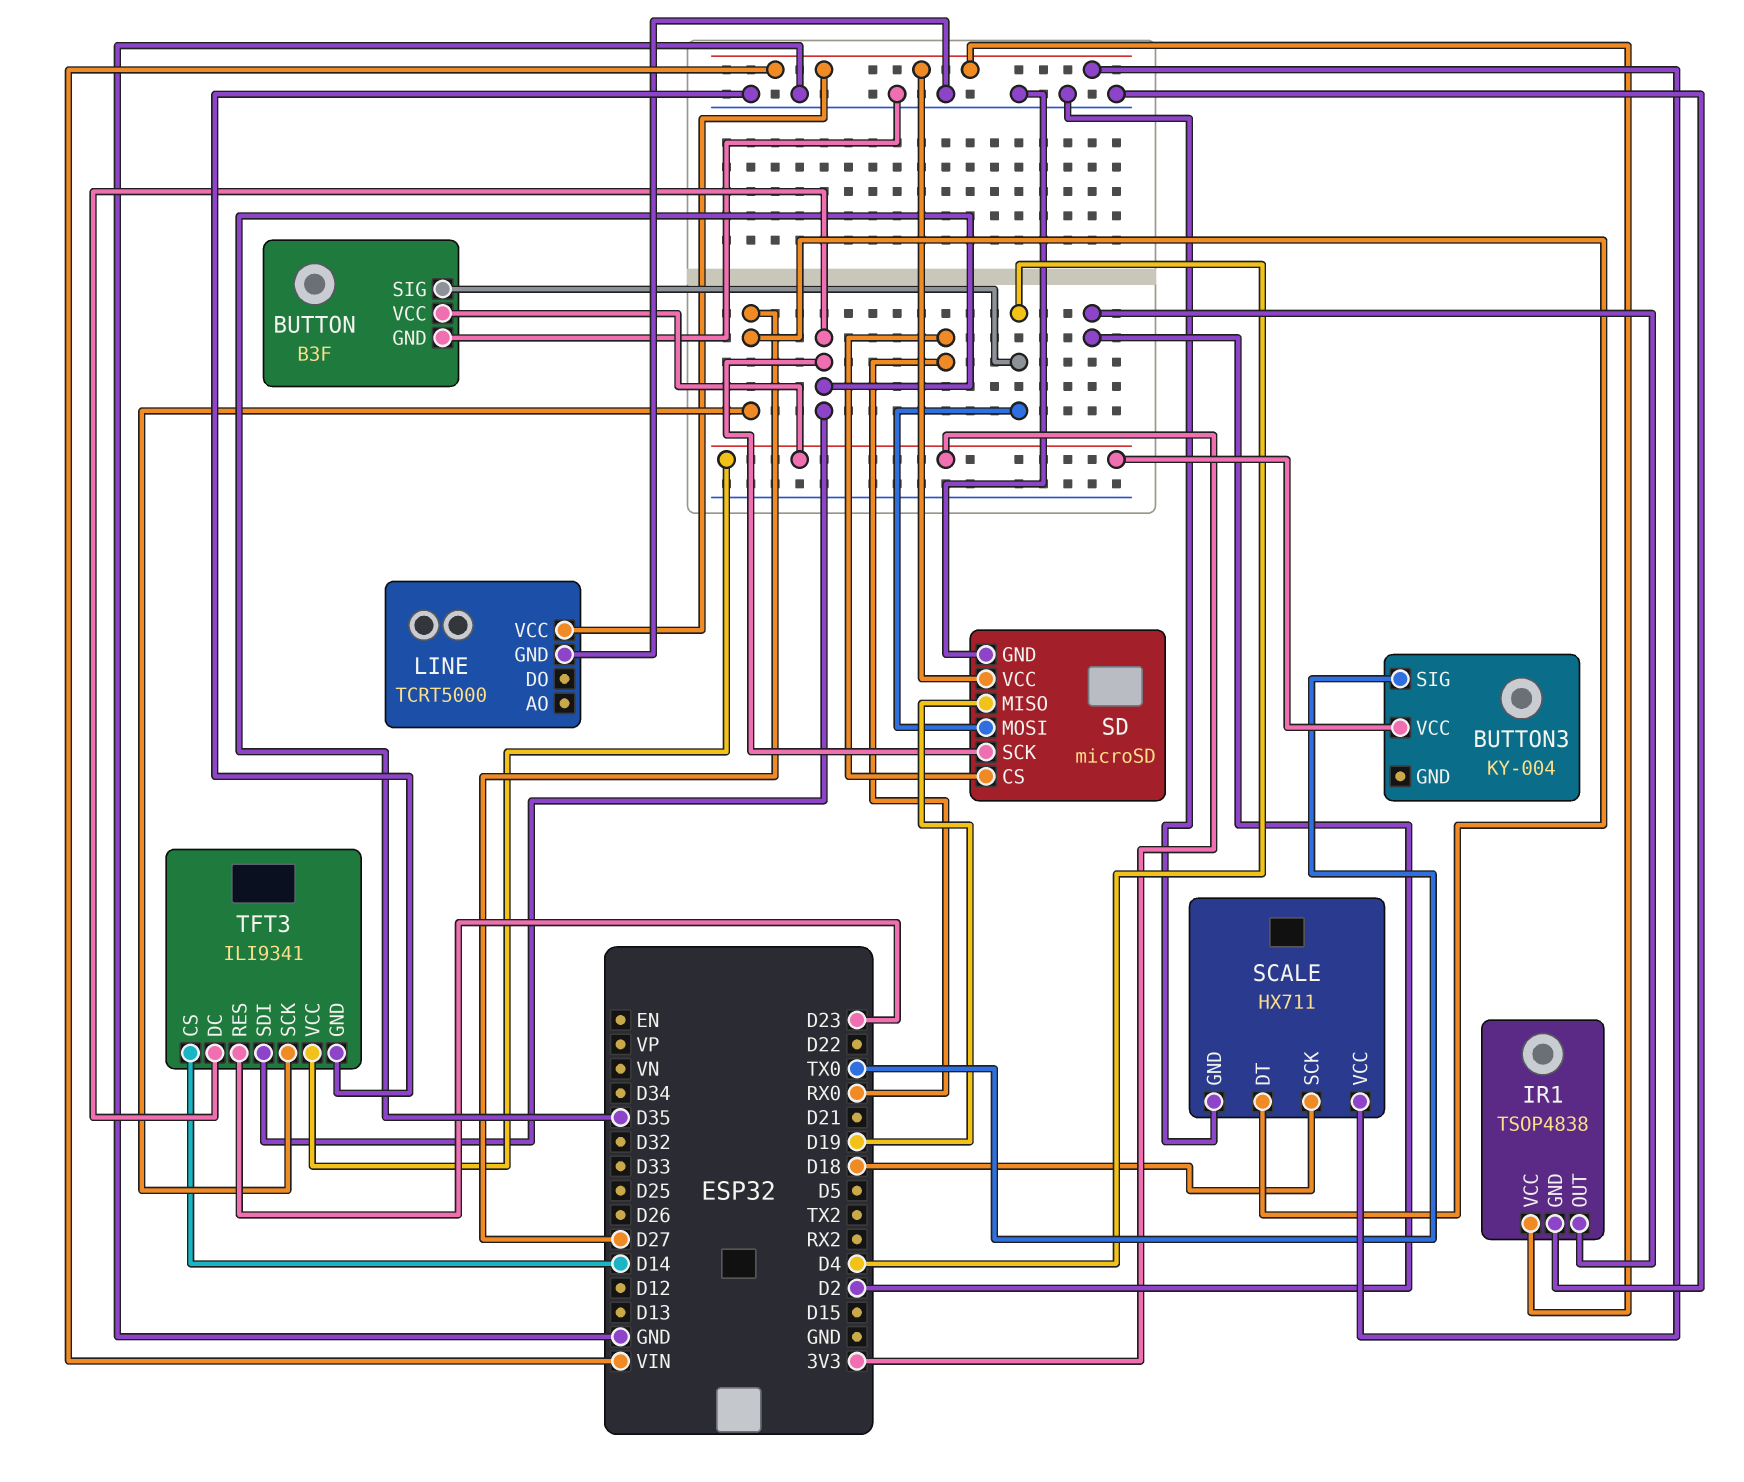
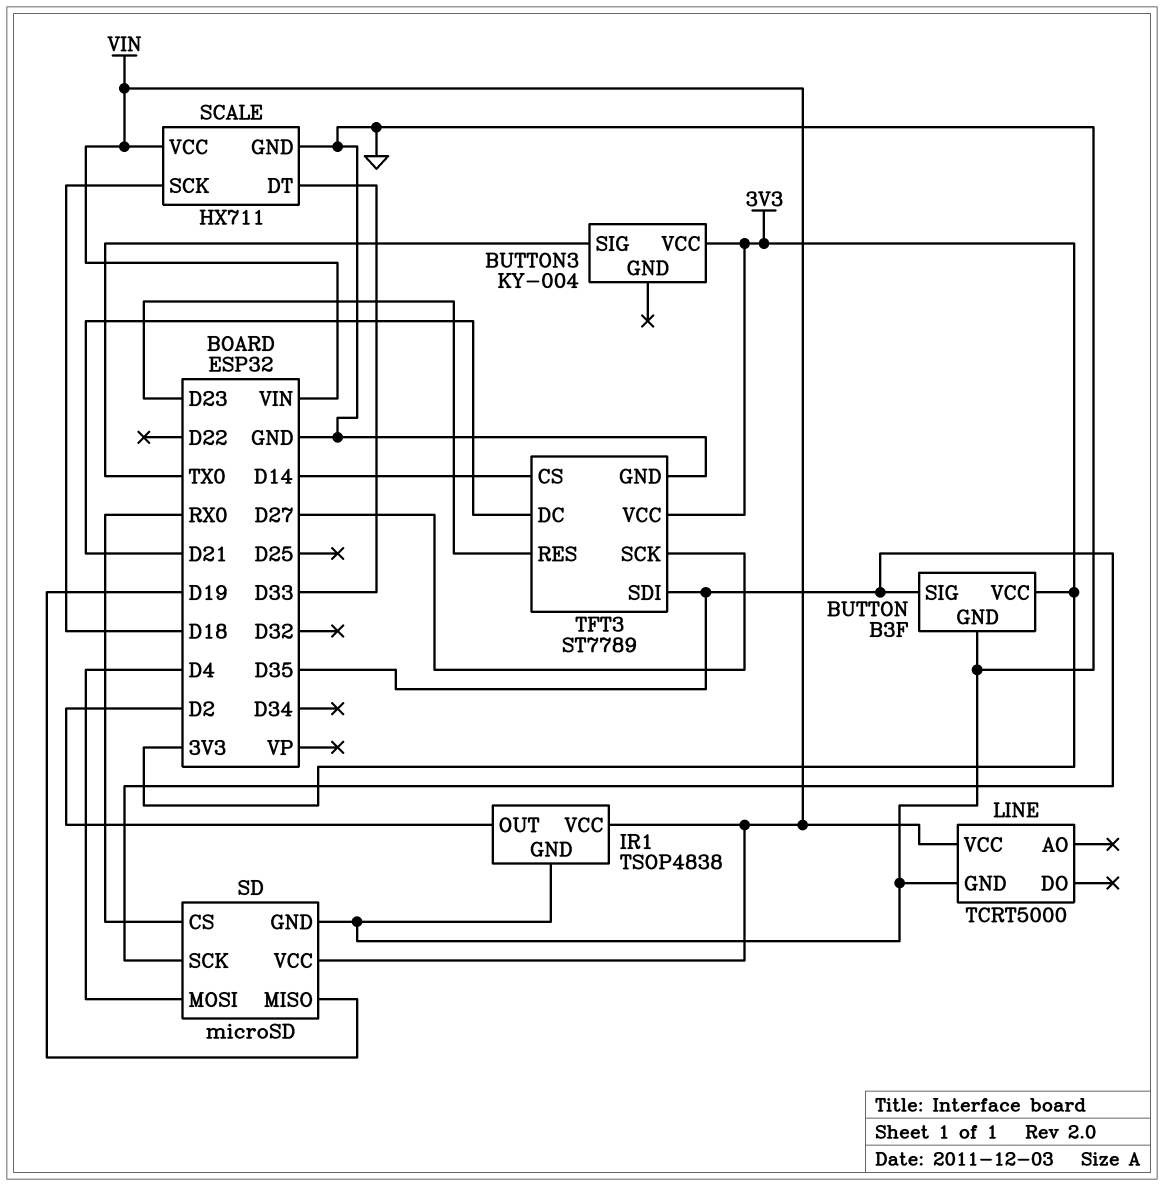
BUTTON pin SIG: D4 -> D35
SCALE pin DT: D27 -> D33
TFT3: ILI9341 -> ST7789
TFT3 pin DC: D35 -> D21

